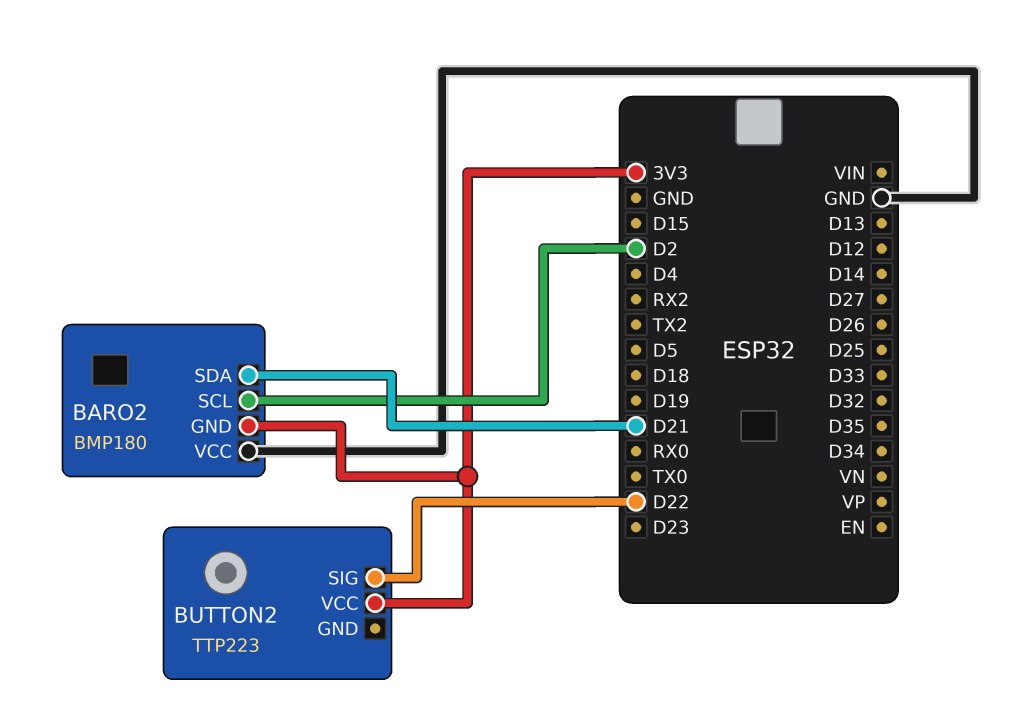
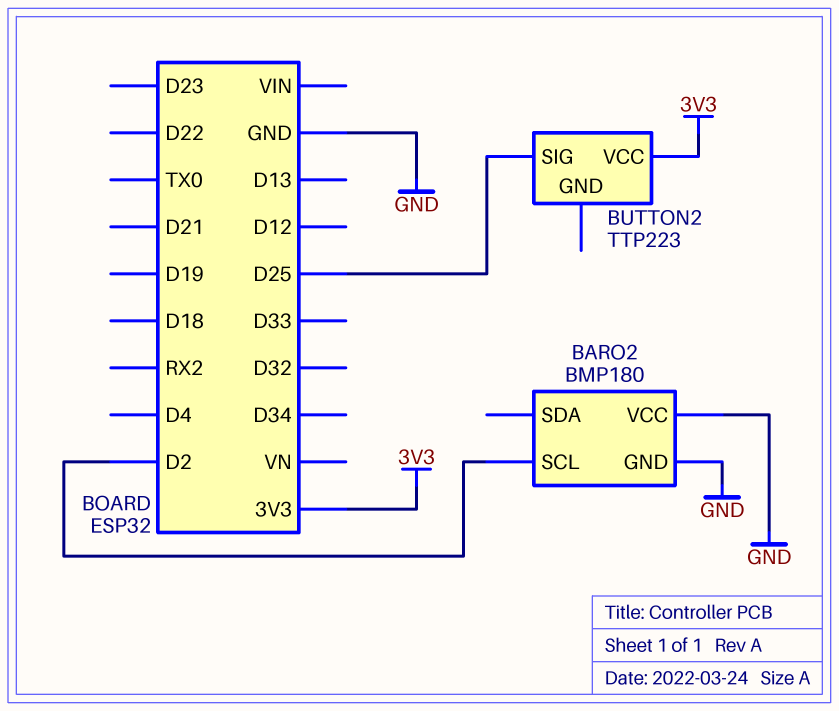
BARO2 pin GND: 3V3 -> GND
BARO2 pin SDA: D21 -> none
BUTTON2 pin SIG: D22 -> D25

